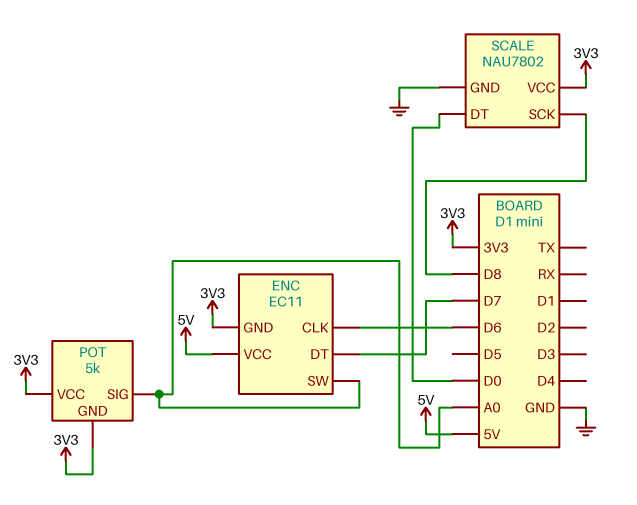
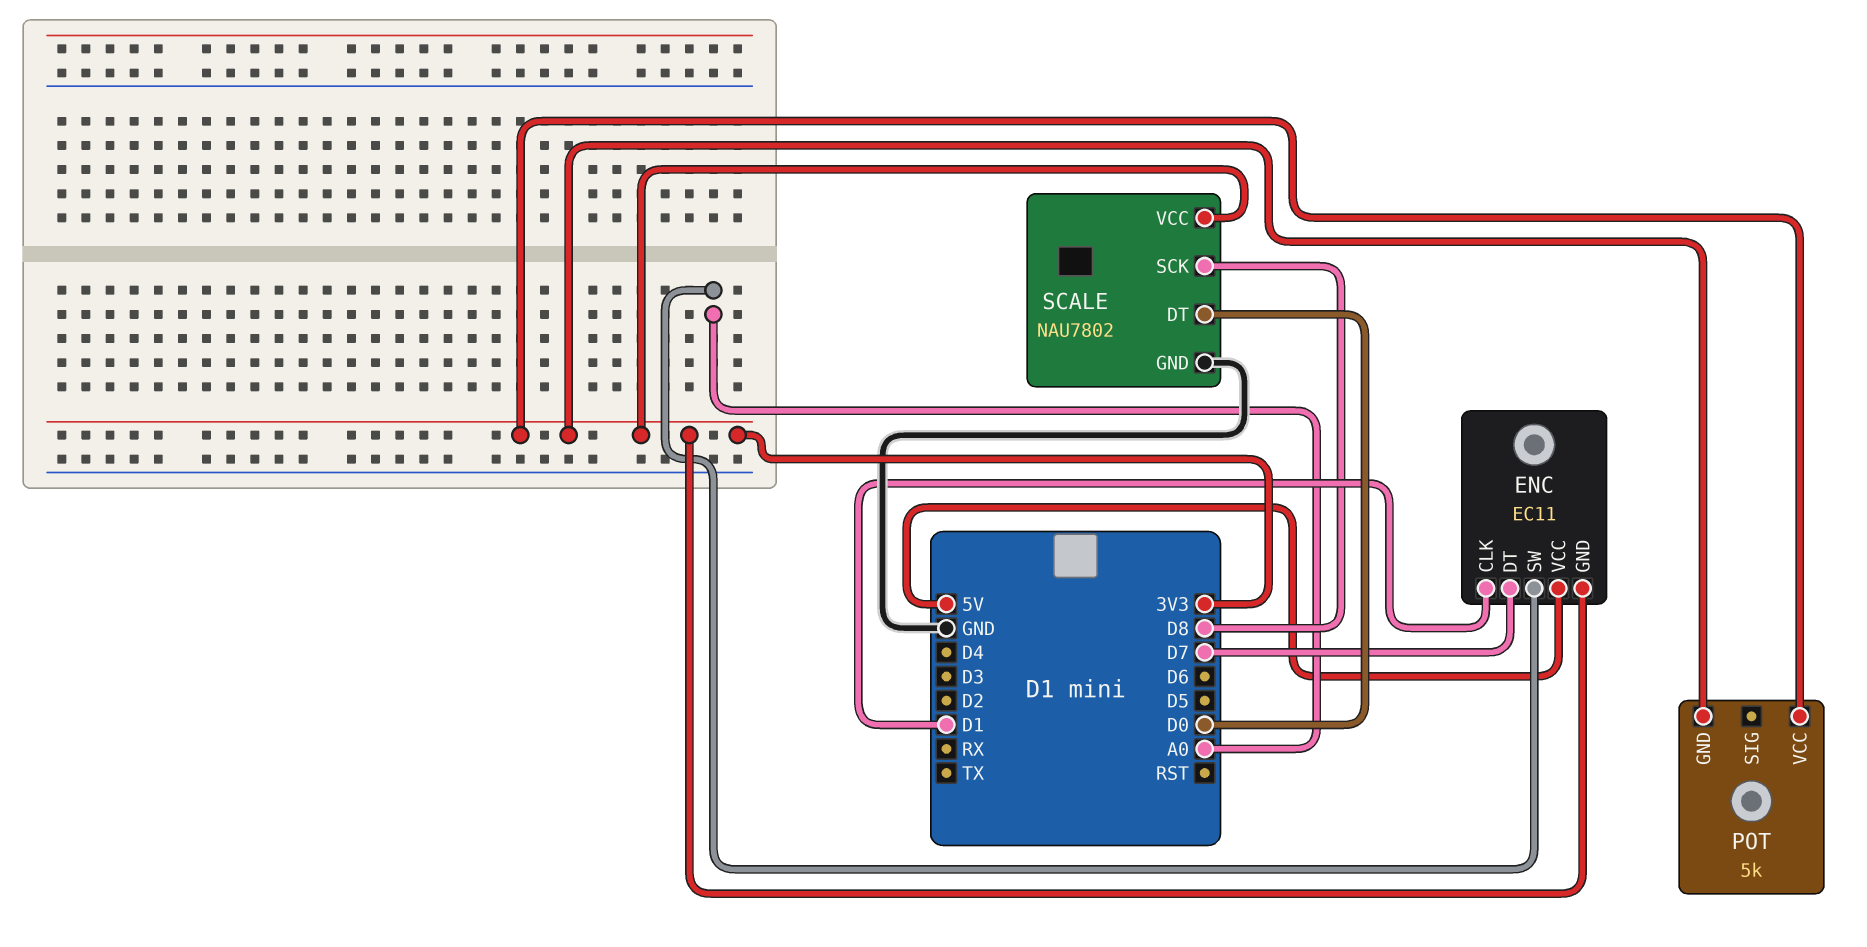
ENC pin CLK: D6 -> D1
POT pin SIG: A0 -> none

